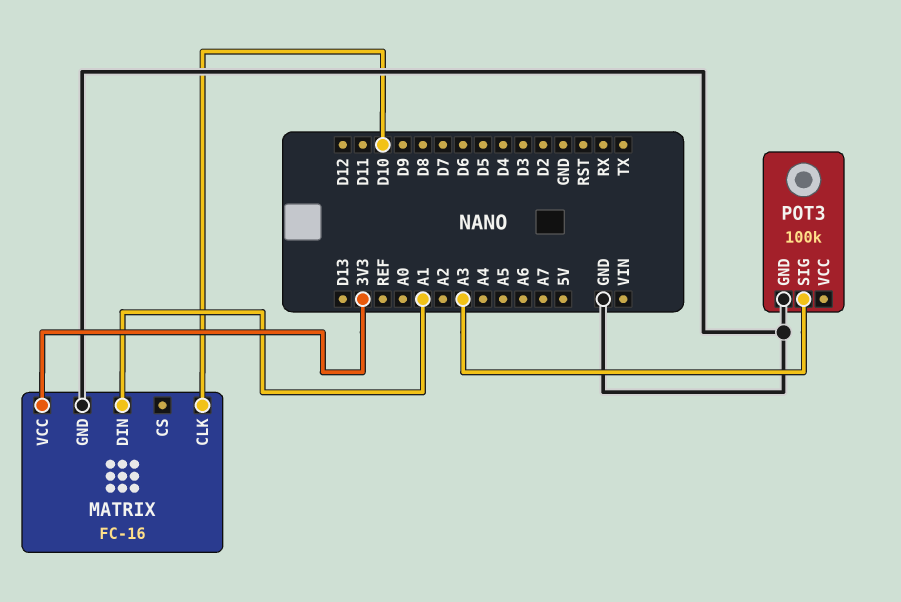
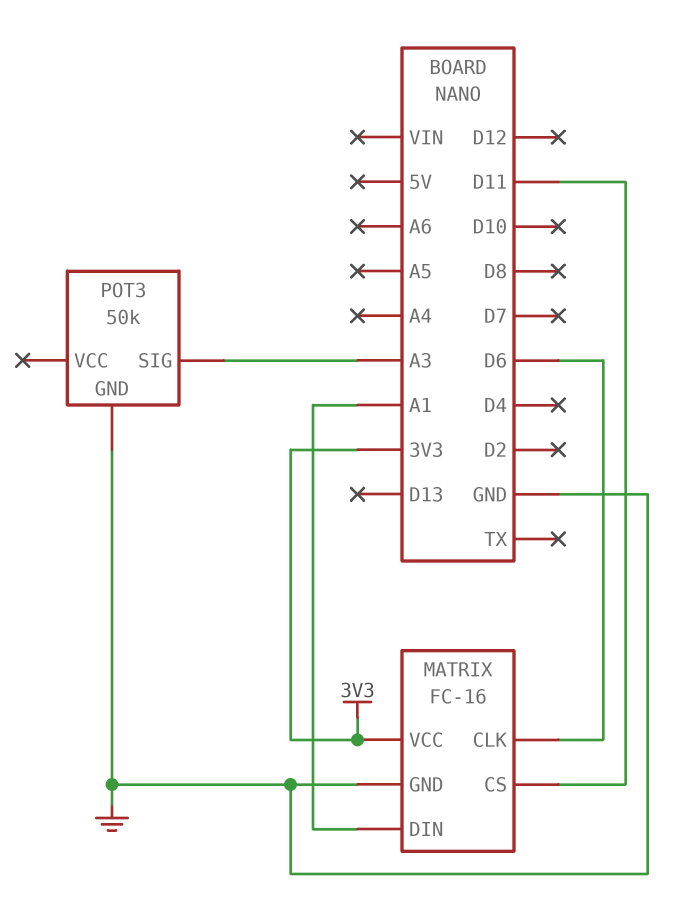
MATRIX pin CLK: D10 -> D6
MATRIX pin CS: none -> D11
POT3: 100k -> 50k

